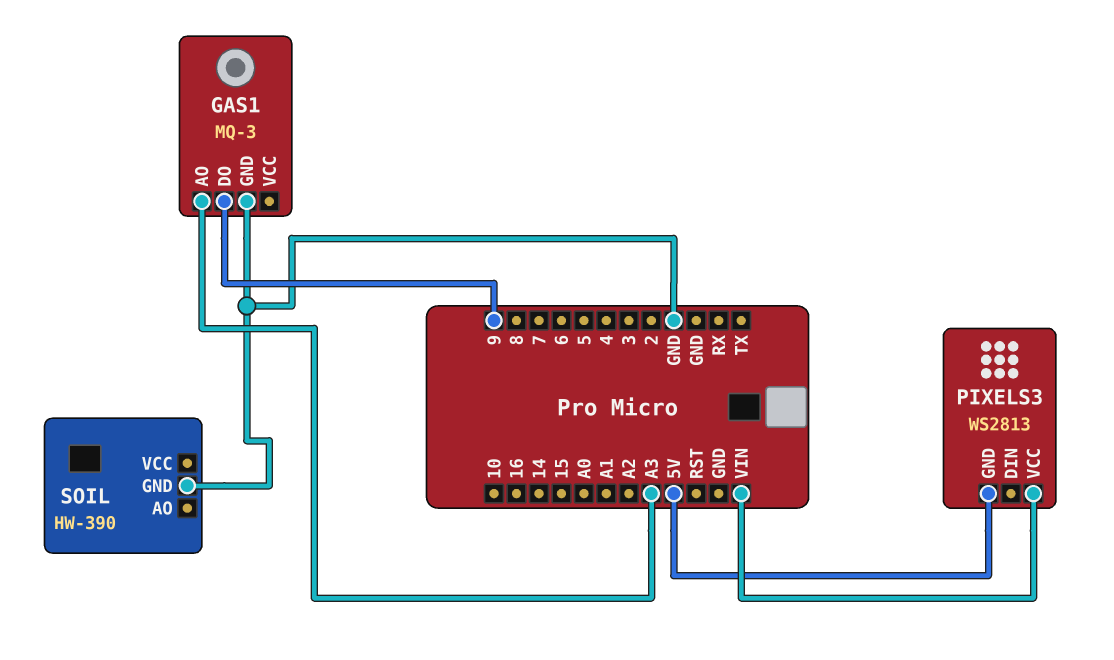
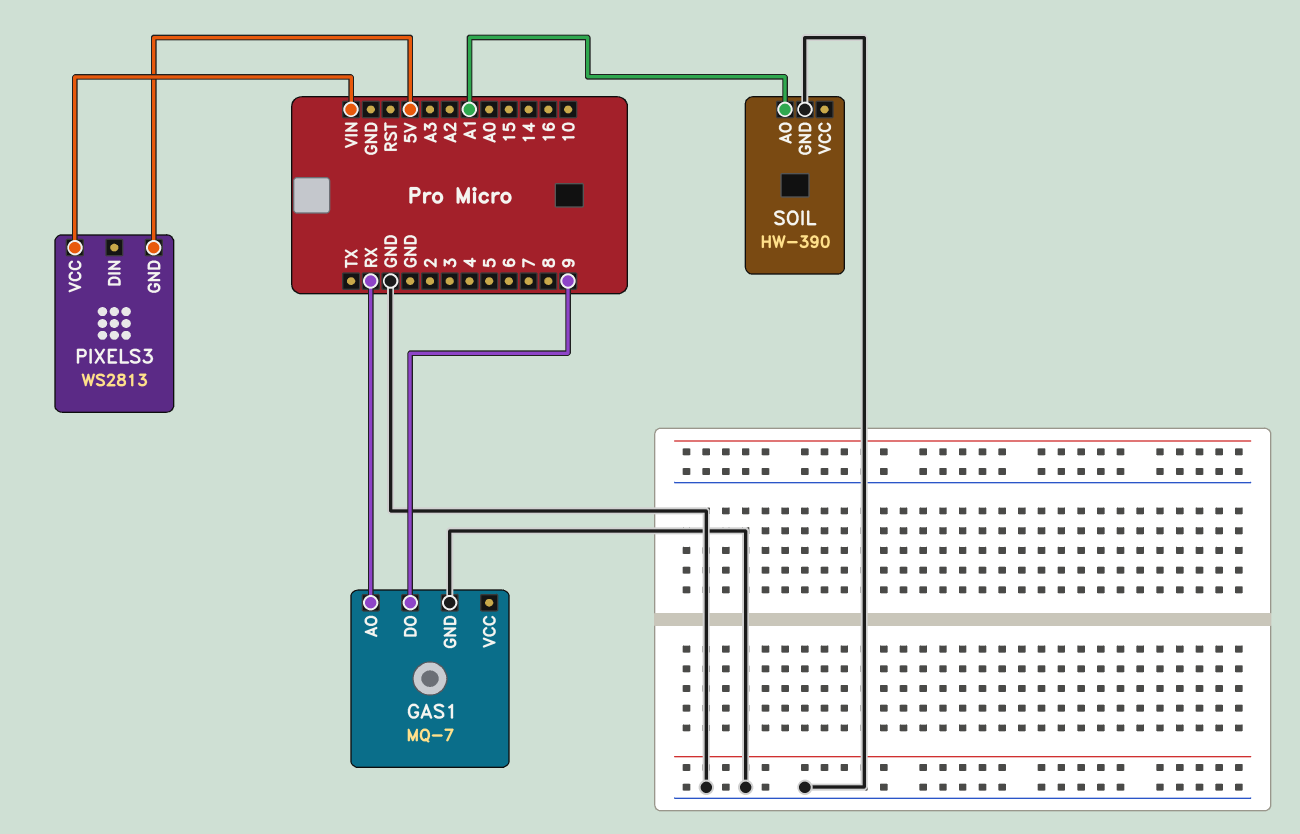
GAS1: MQ-3 -> MQ-7
GAS1 pin AO: A3 -> RX
SOIL pin AO: none -> A1

